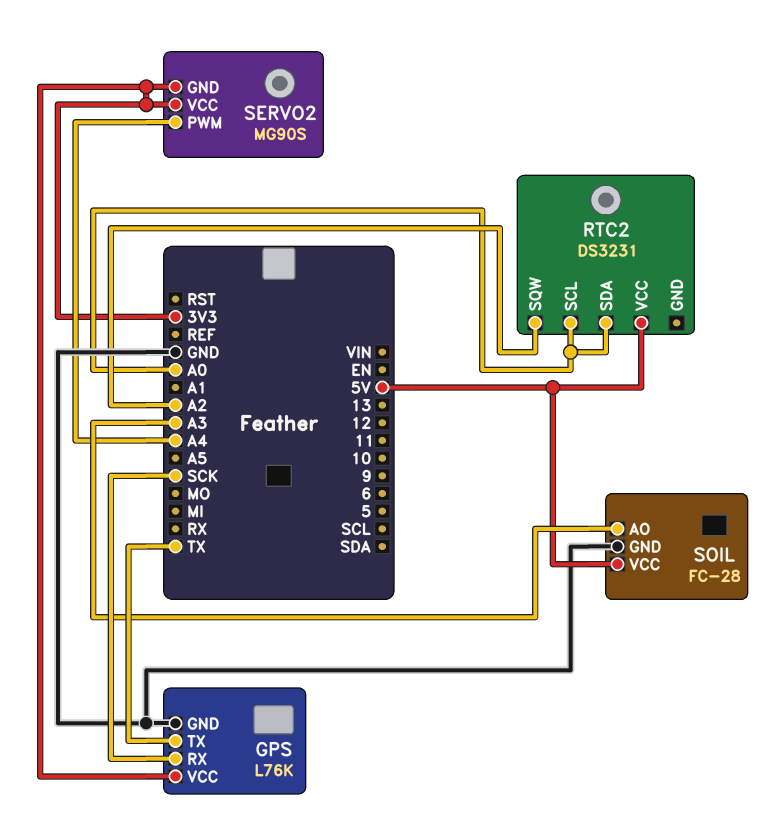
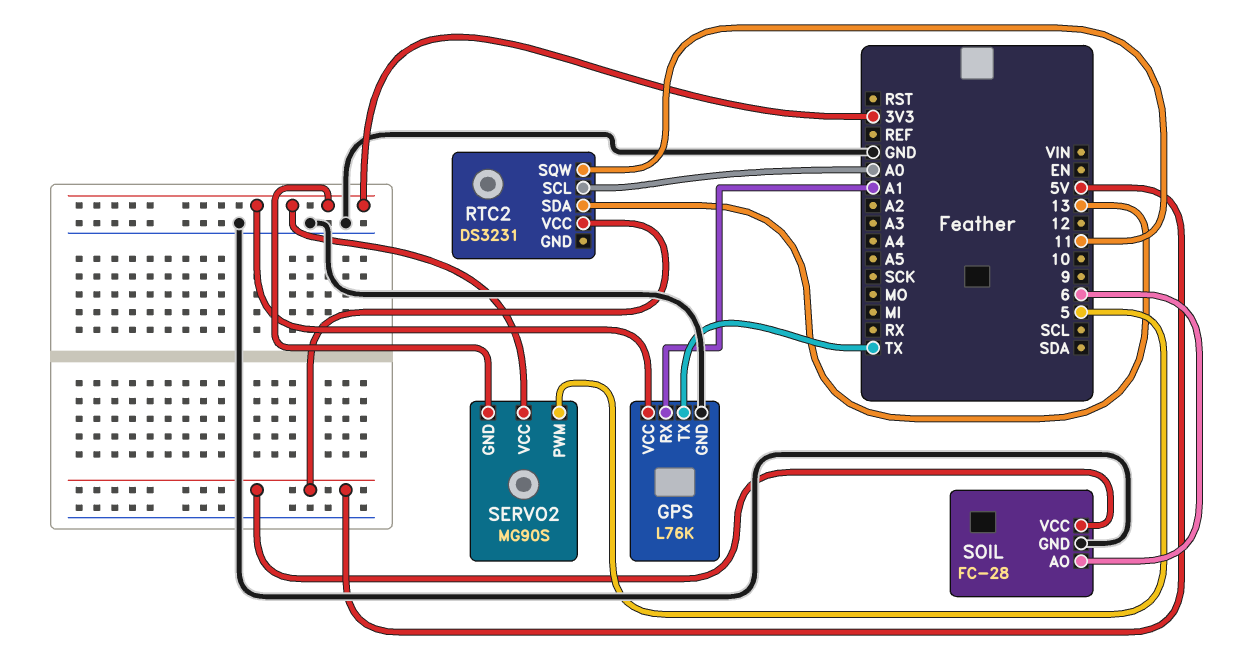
GPS pin RX: SCK -> A1
RTC2 pin SDA: A0 -> 13
RTC2 pin SQW: A2 -> 11
SERVO2 pin PWM: A4 -> 5
SOIL pin AO: A3 -> 6

